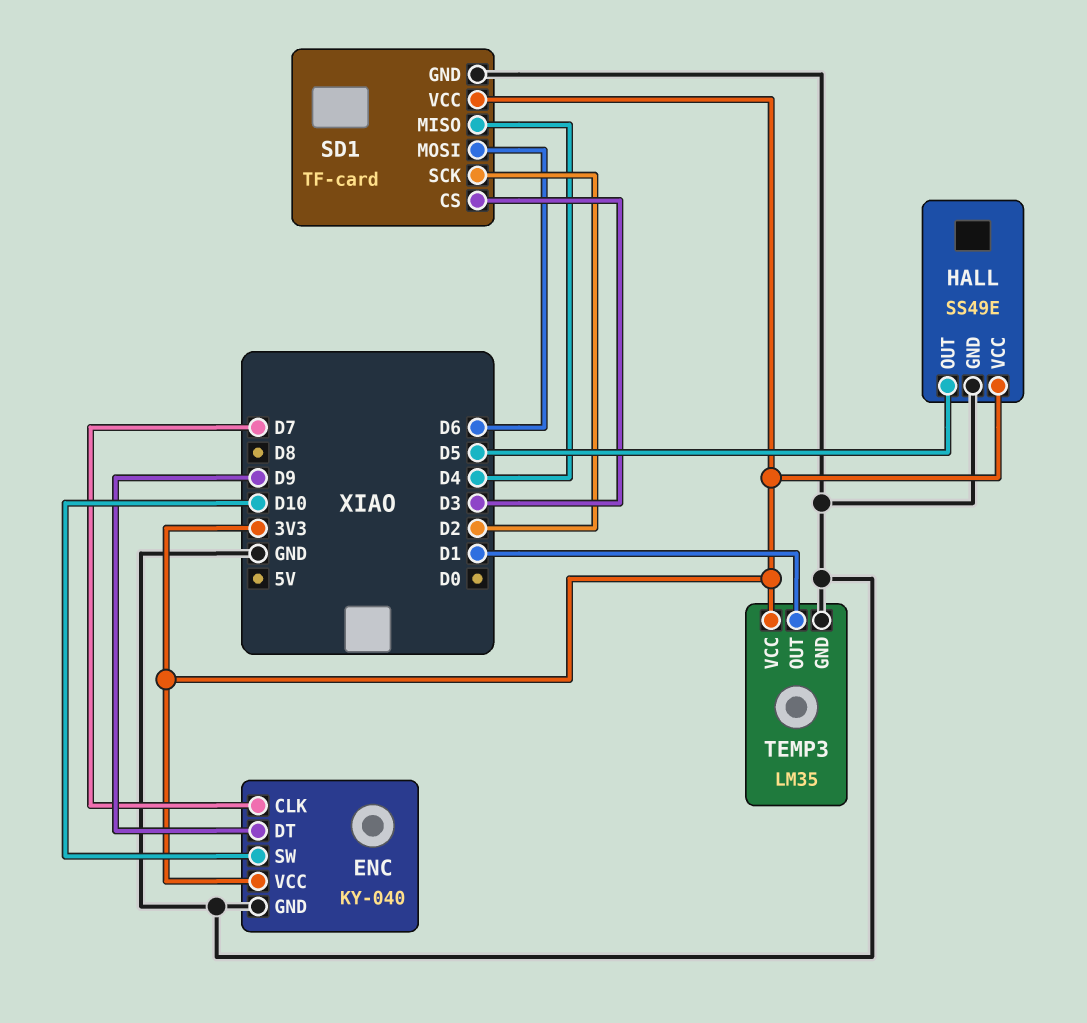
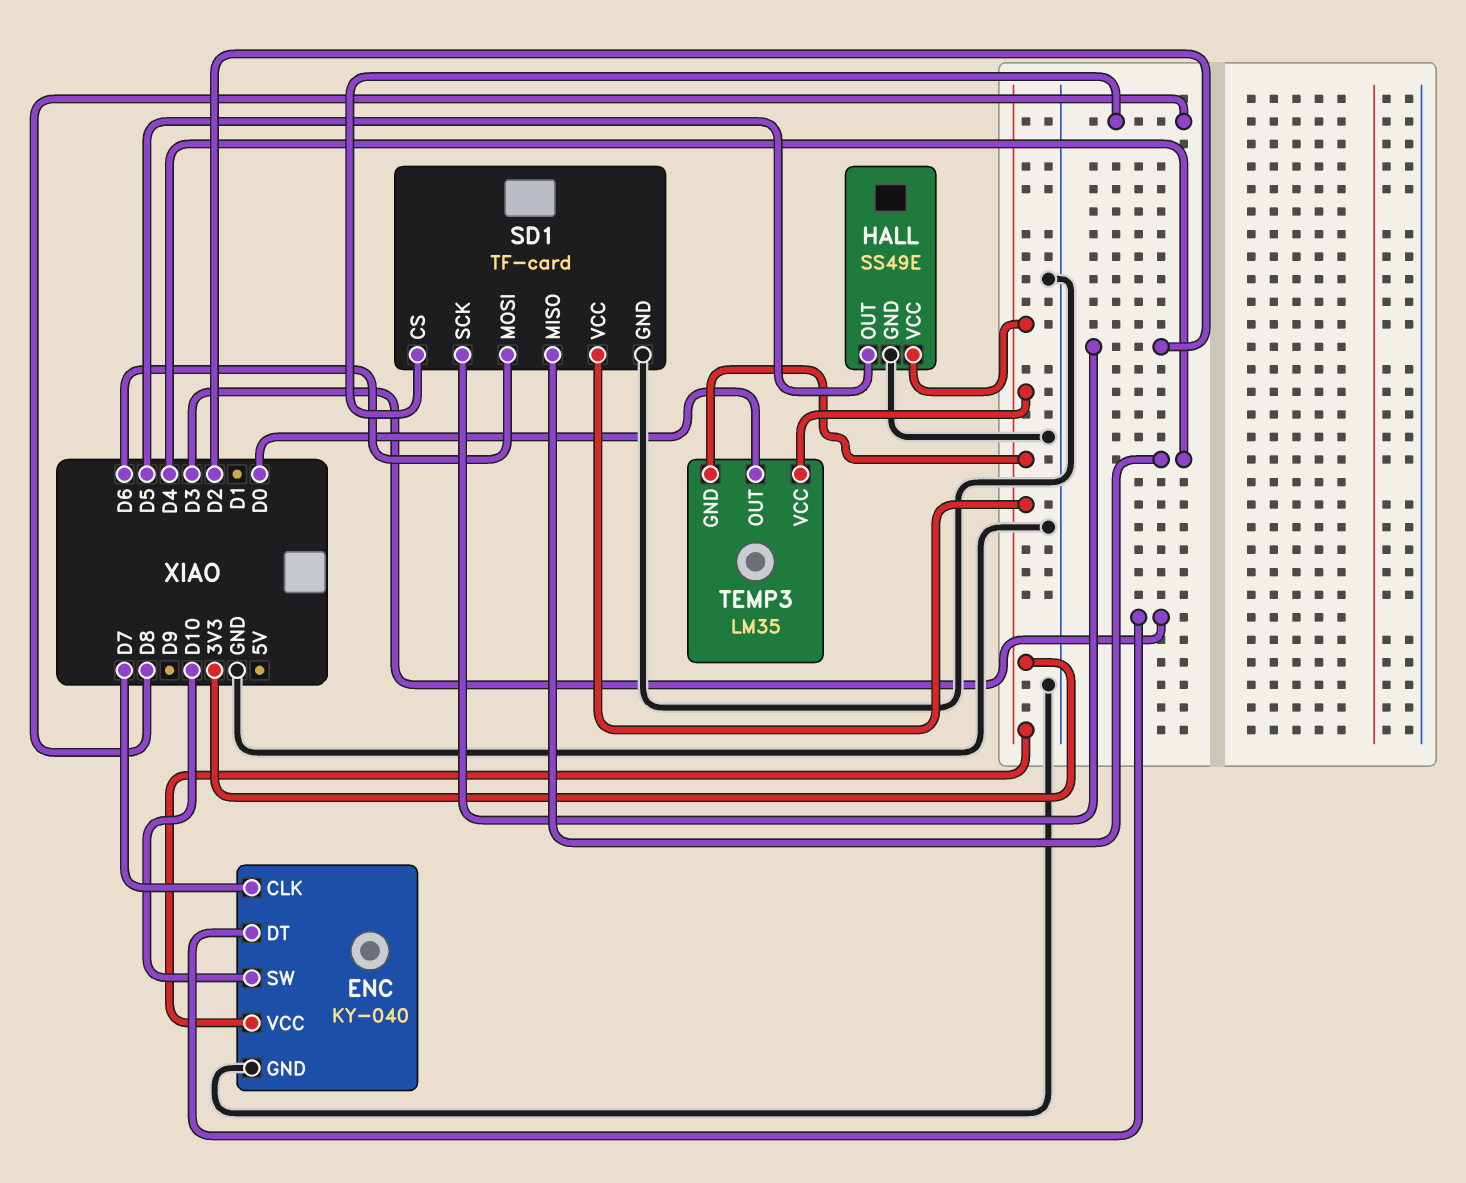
ENC pin DT: D9 -> D3
SD1 pin CS: D3 -> D8
TEMP3 pin GND: GND -> 3V3
TEMP3 pin OUT: D1 -> D0

